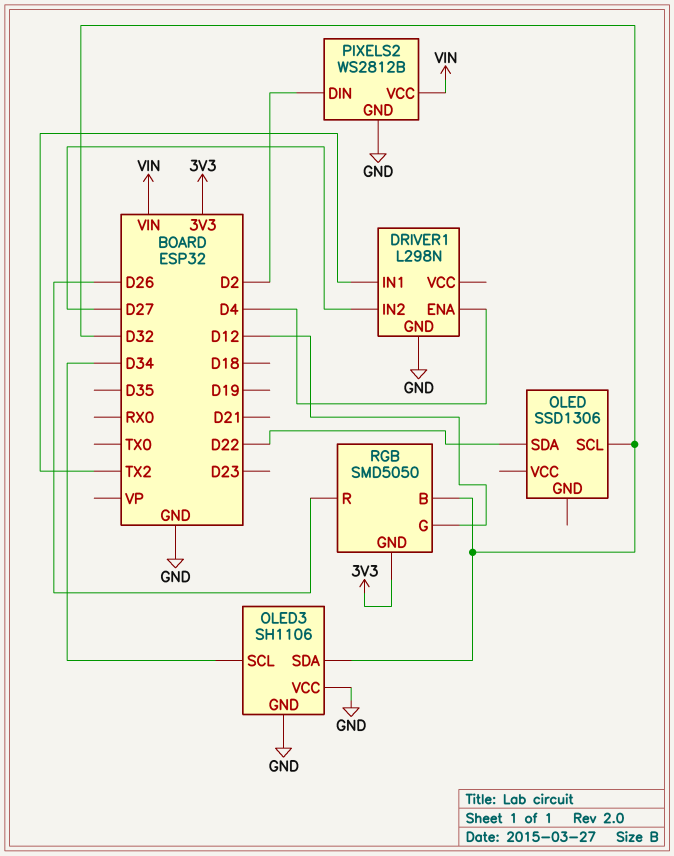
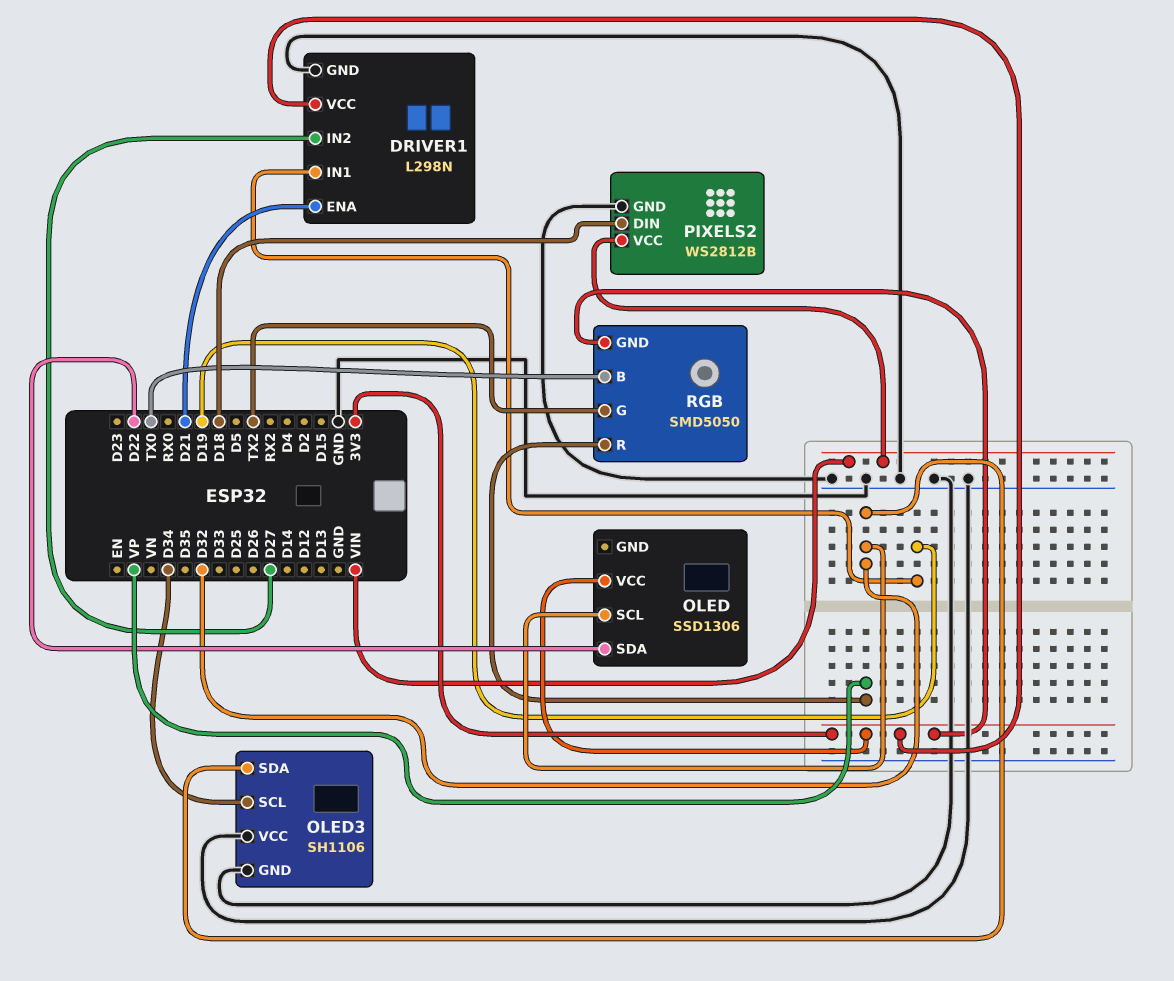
DRIVER1 pin ENA: D4 -> D21
DRIVER1 pin IN1: TX2 -> D19
DRIVER1 pin VCC: none -> 3V3
OLED pin VCC: none -> 3V3
PIXELS2 pin DIN: D2 -> D18
RGB pin B: D32 -> TX0
RGB pin G: D12 -> TX2
RGB pin R: D26 -> VP

